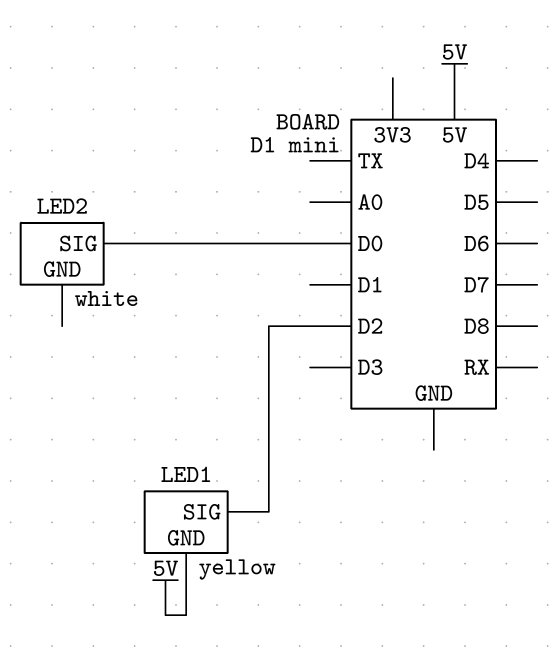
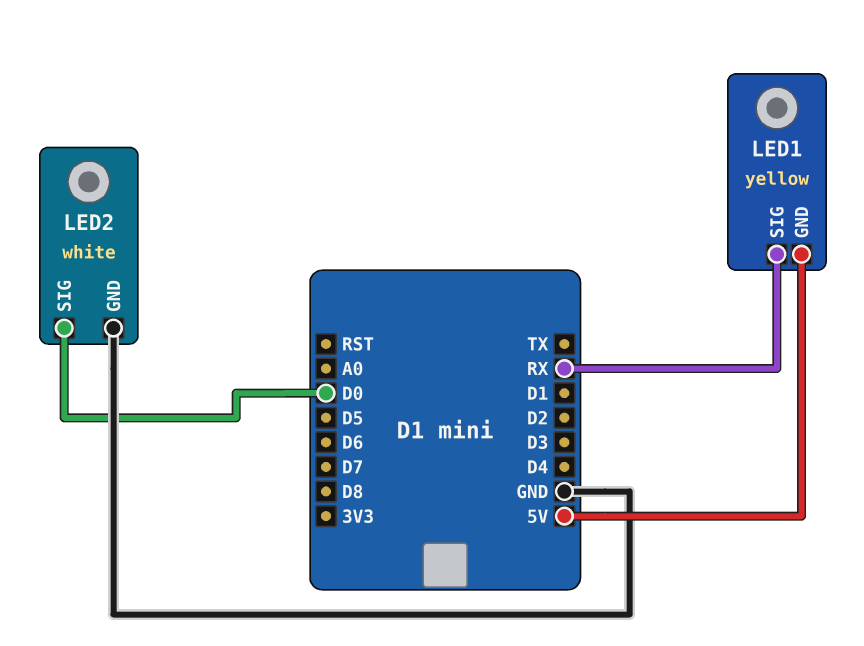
LED1 pin SIG: D2 -> RX
LED2 pin GND: none -> GND

